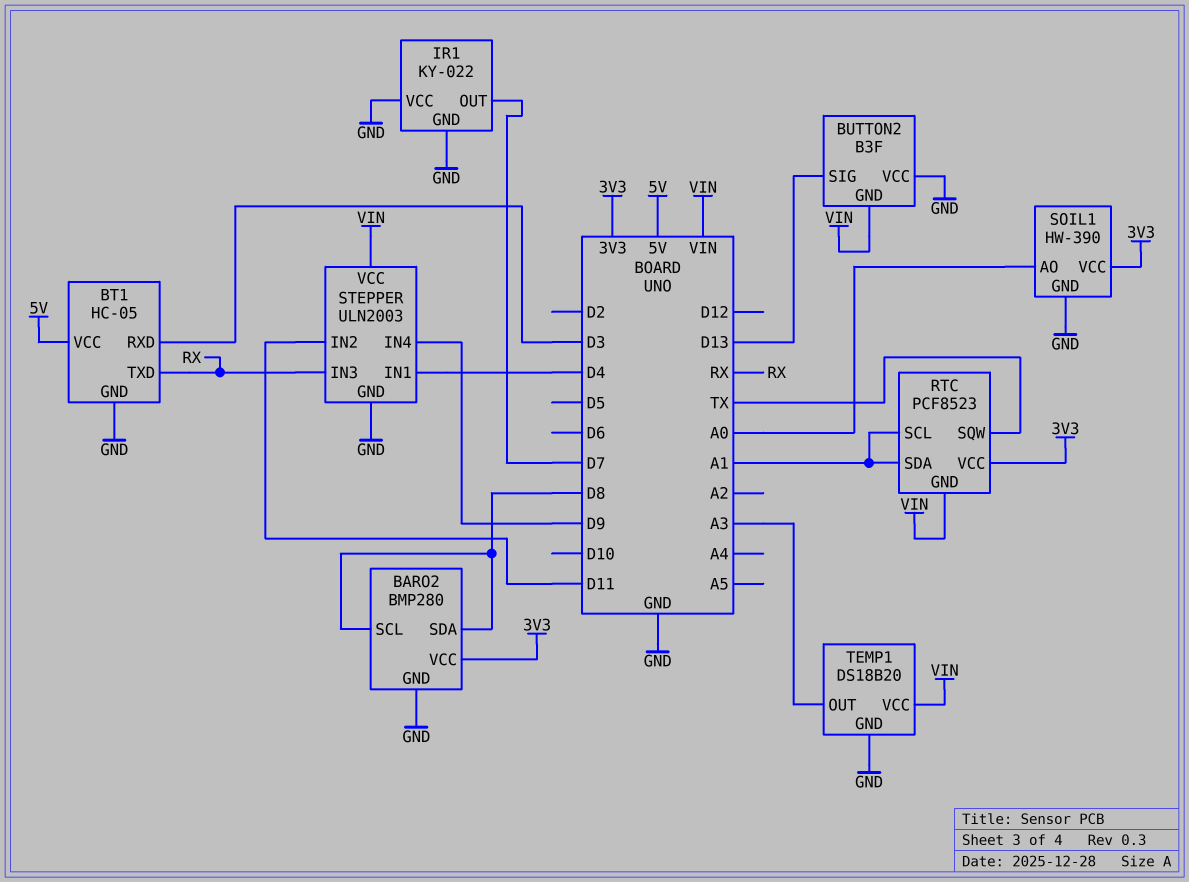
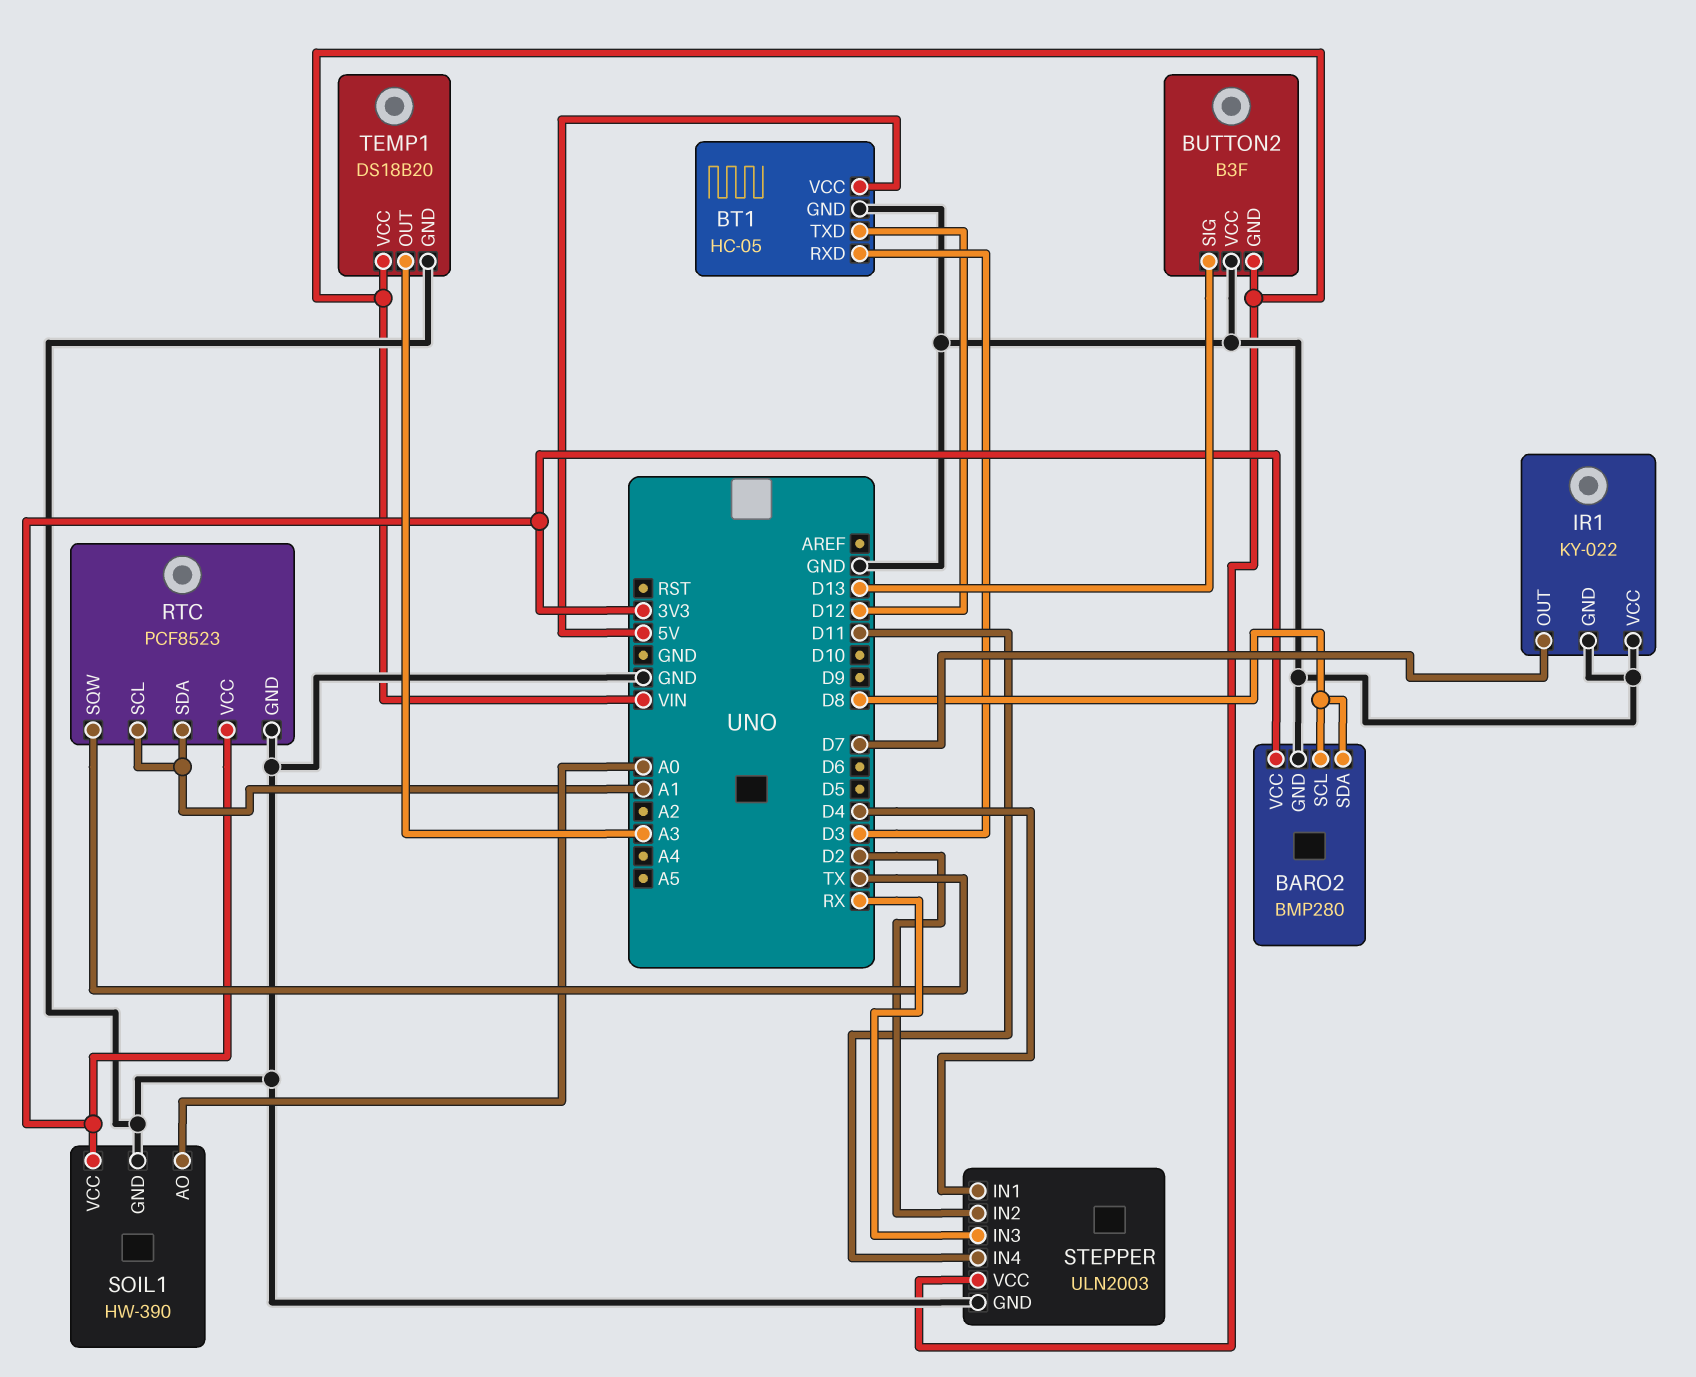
BT1 pin TXD: RX -> D12
RTC pin GND: VIN -> GND
STEPPER pin IN2: D11 -> D2
STEPPER pin IN4: D9 -> D11

